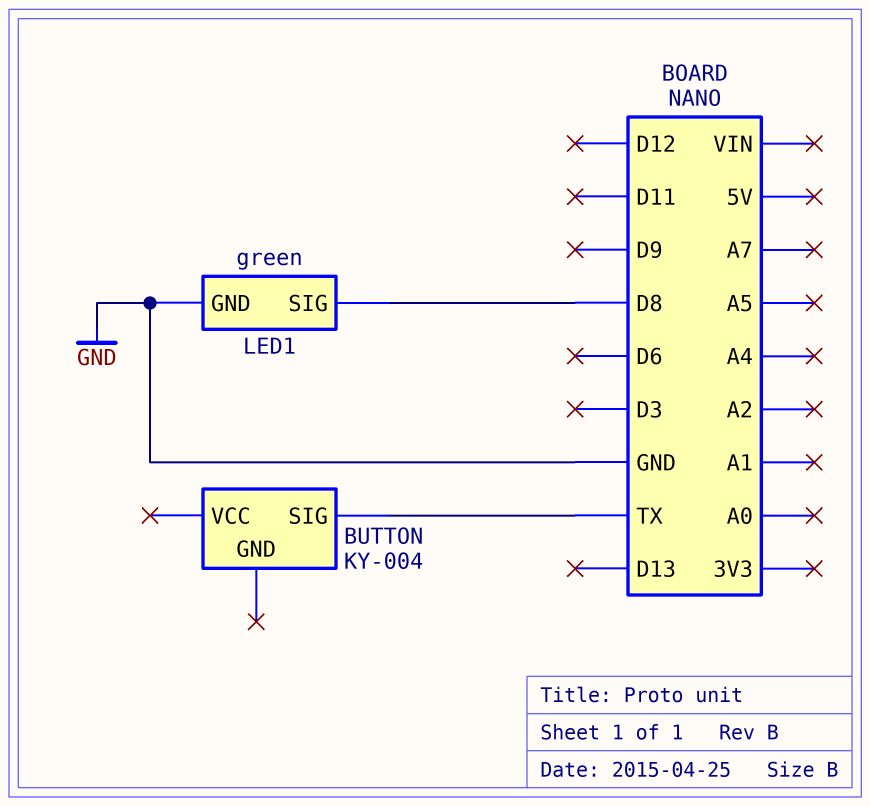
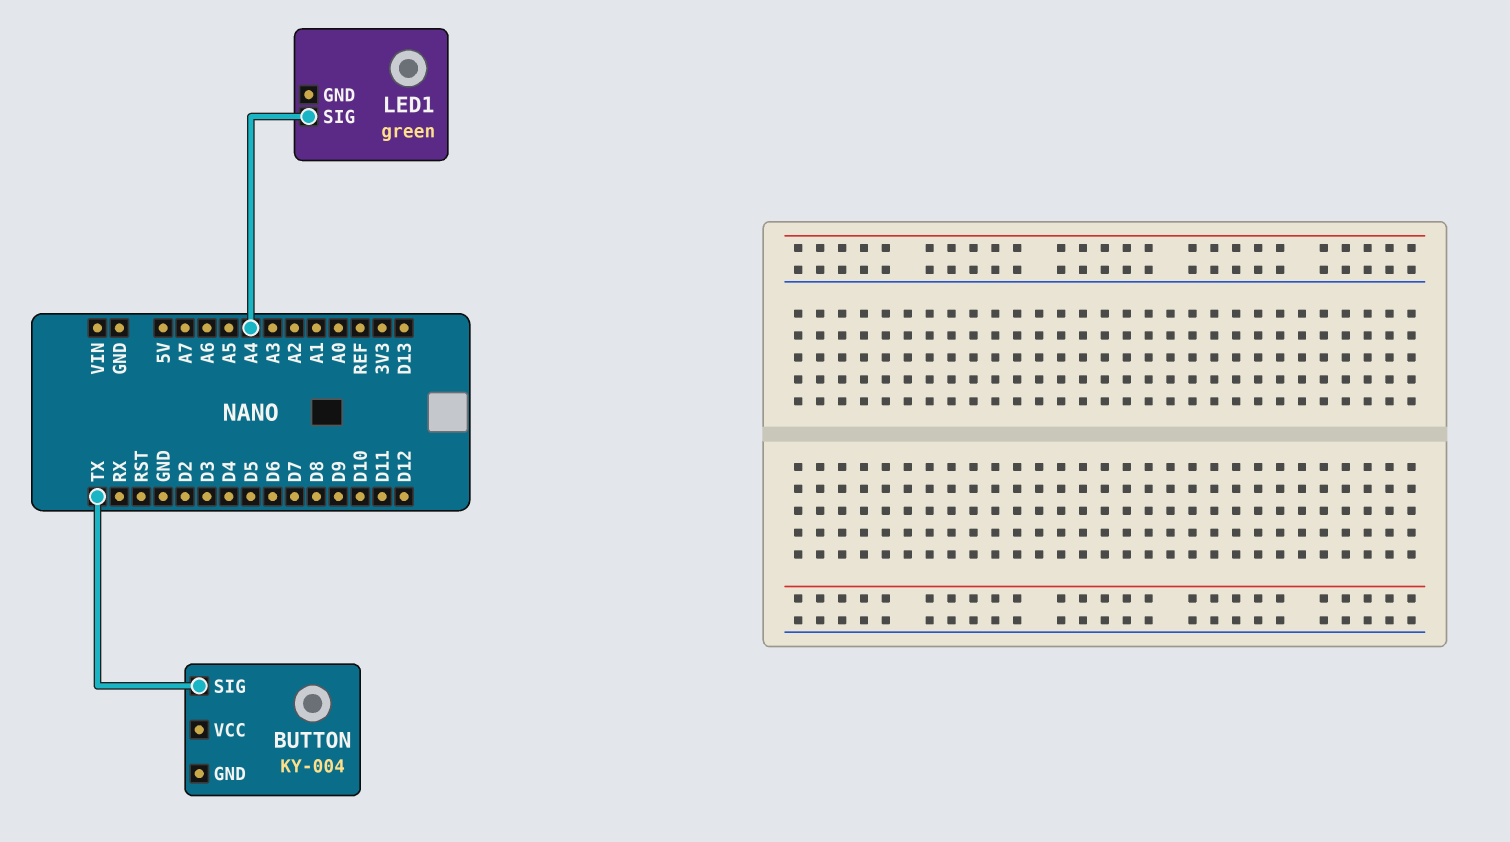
LED1 pin GND: GND -> none
LED1 pin SIG: D8 -> A4

